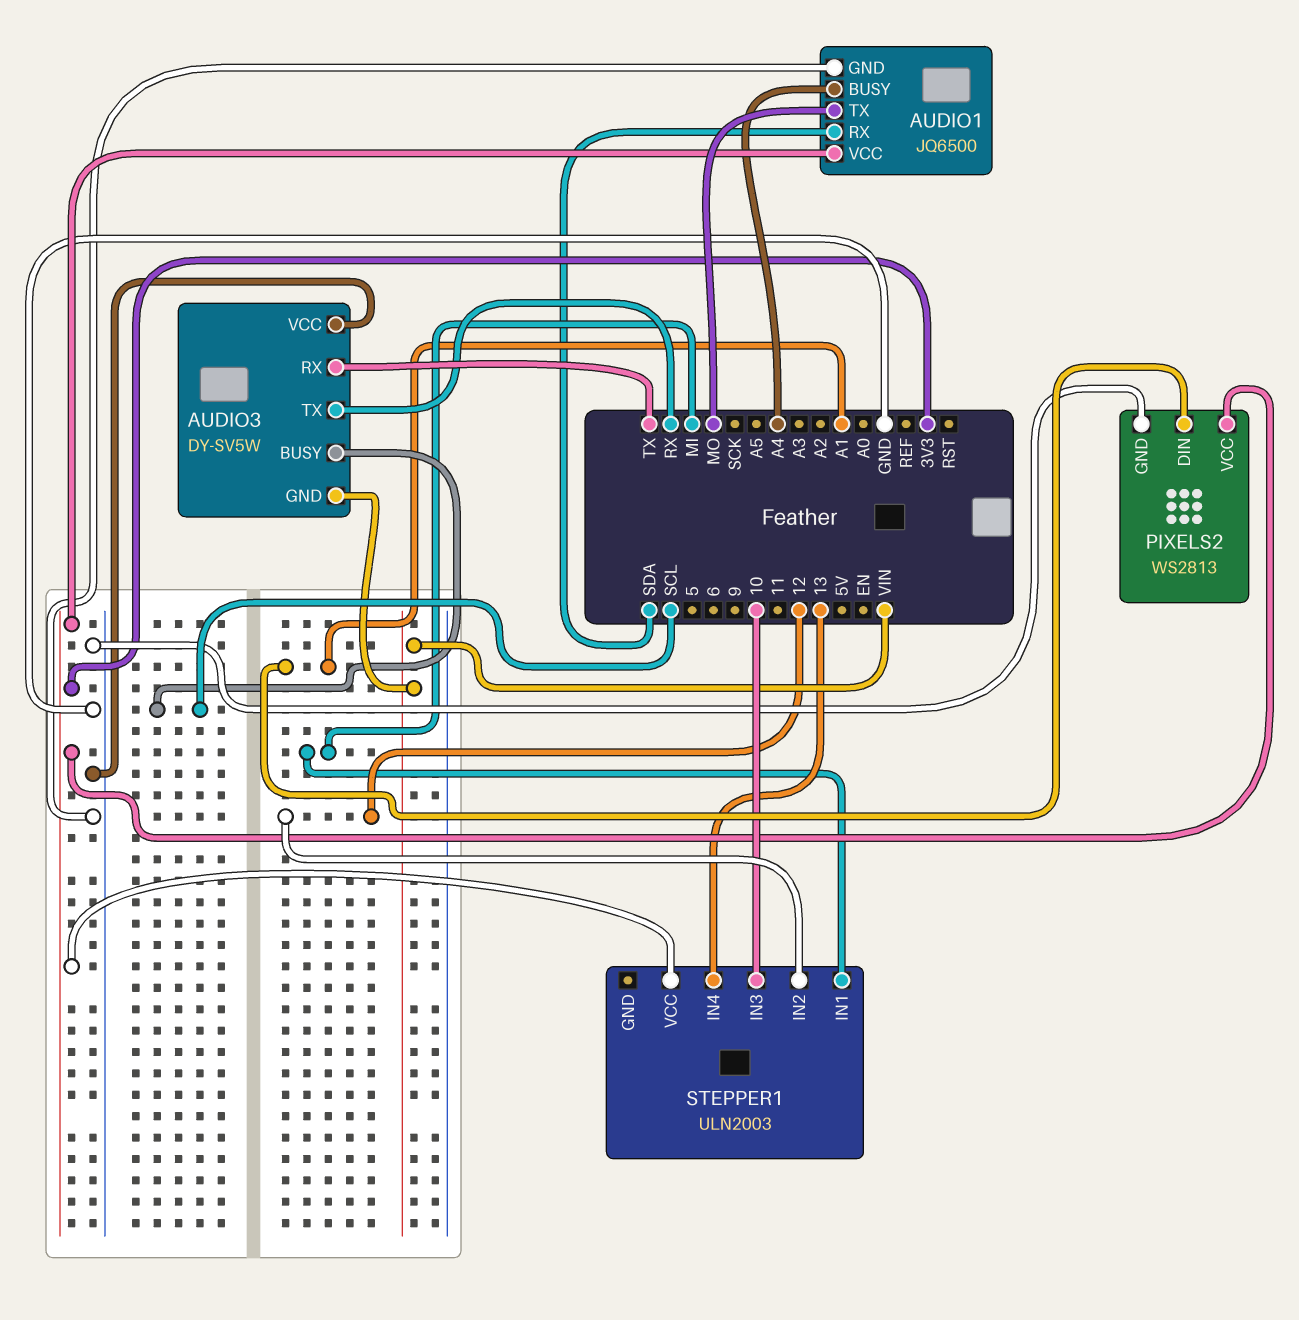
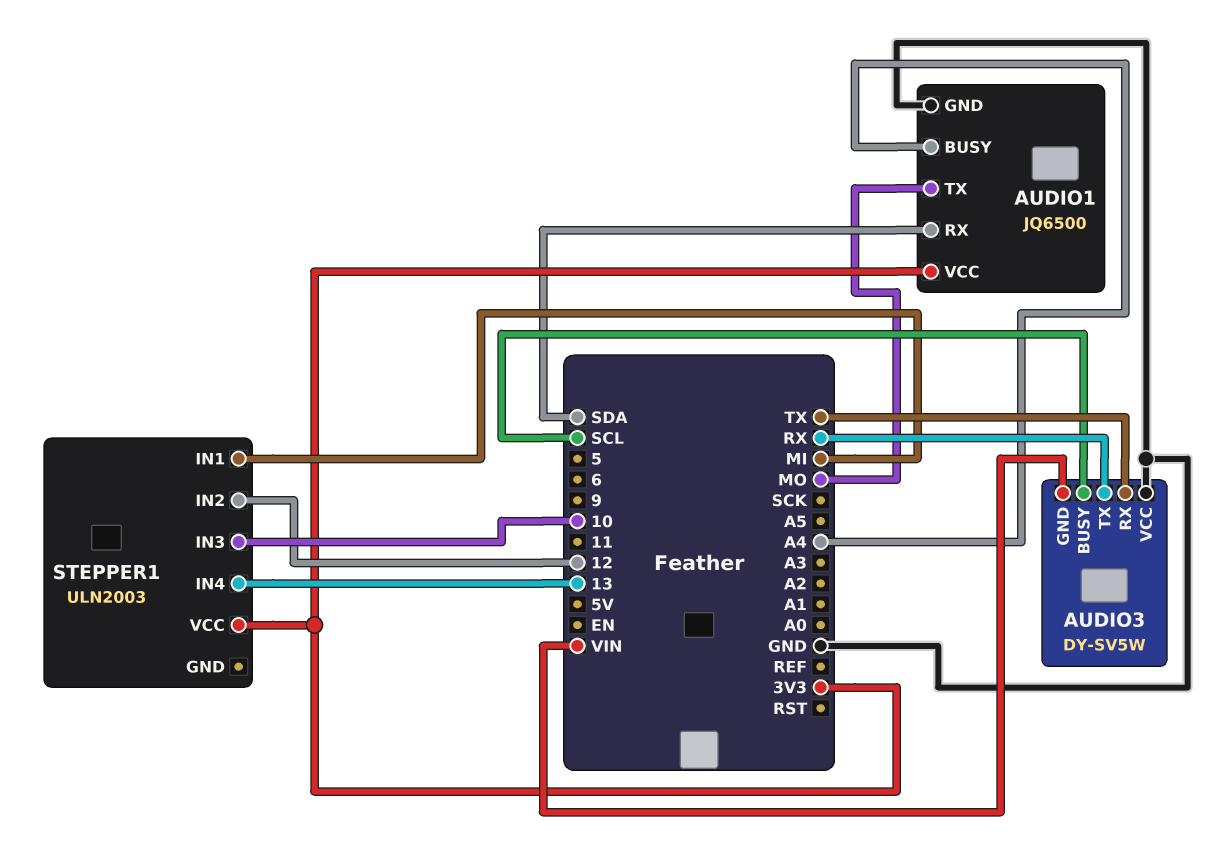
PIXELS2: WS2813 -> none
PIXELS2 pin DIN: A1 -> none
PIXELS2 pin GND: GND -> none
PIXELS2 pin VCC: 3V3 -> none

